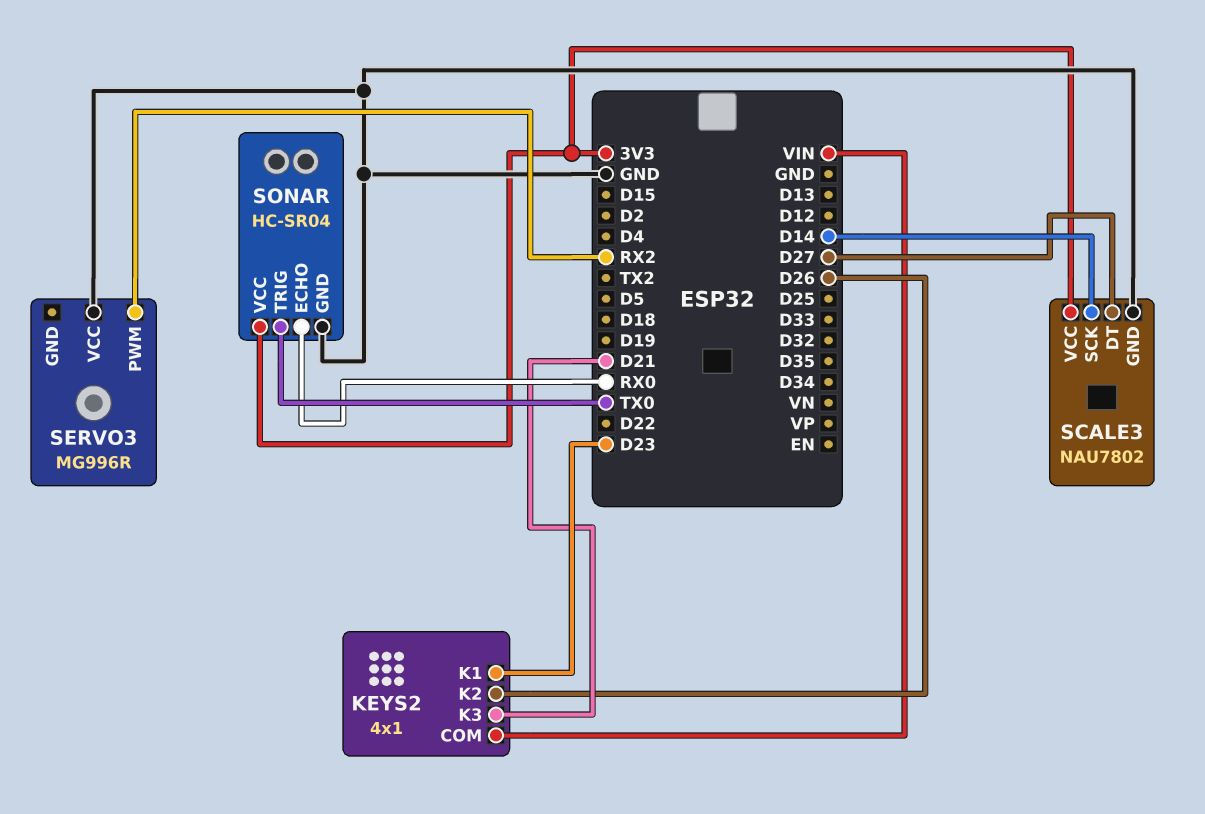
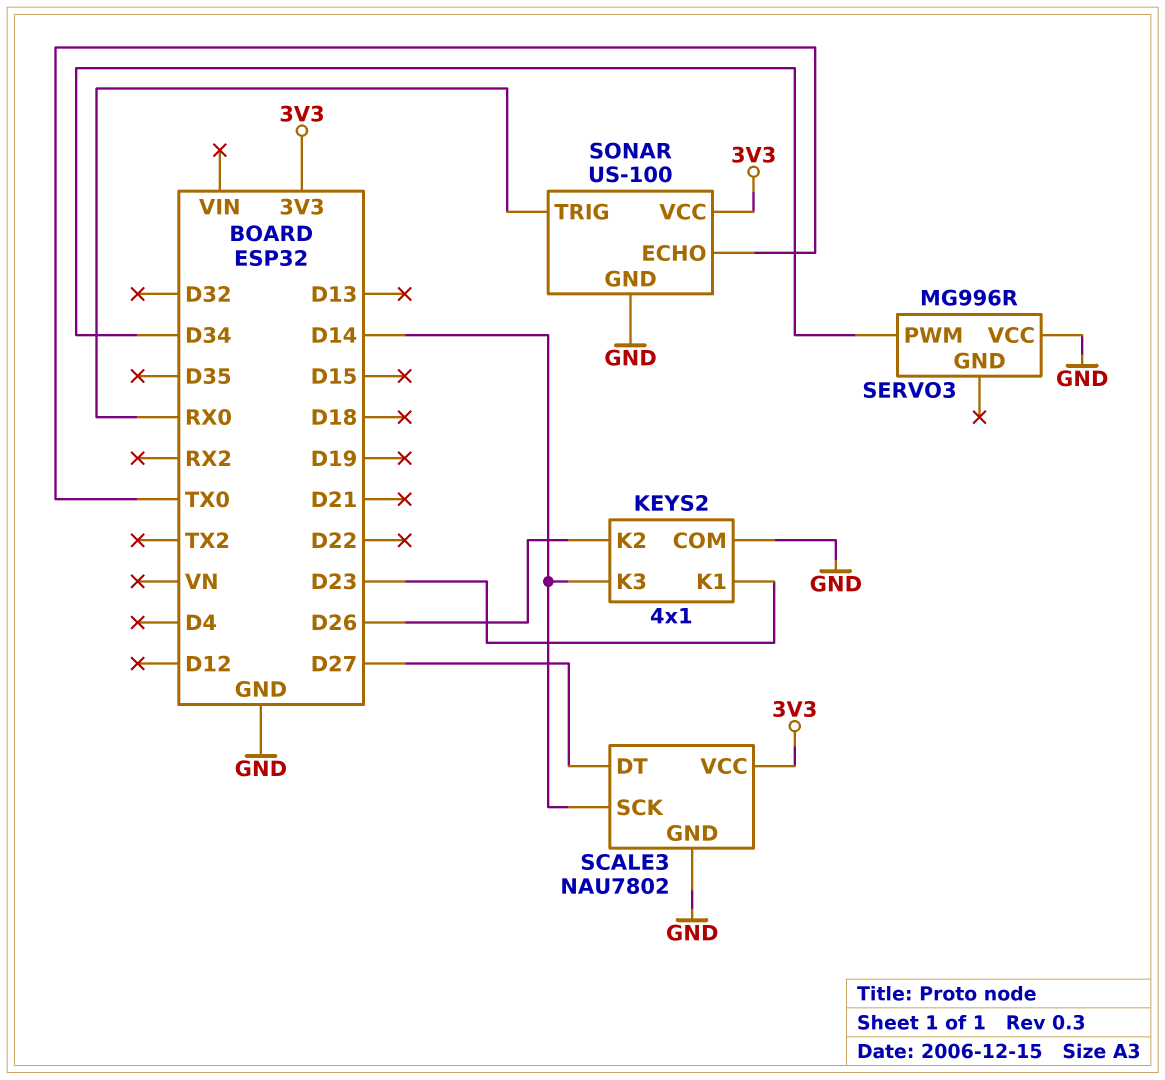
KEYS2 pin COM: VIN -> GND
KEYS2 pin K3: D21 -> D14
SERVO3 pin PWM: RX2 -> D34
SONAR: HC-SR04 -> US-100
SONAR pin ECHO: RX0 -> TX0
SONAR pin TRIG: TX0 -> RX0

